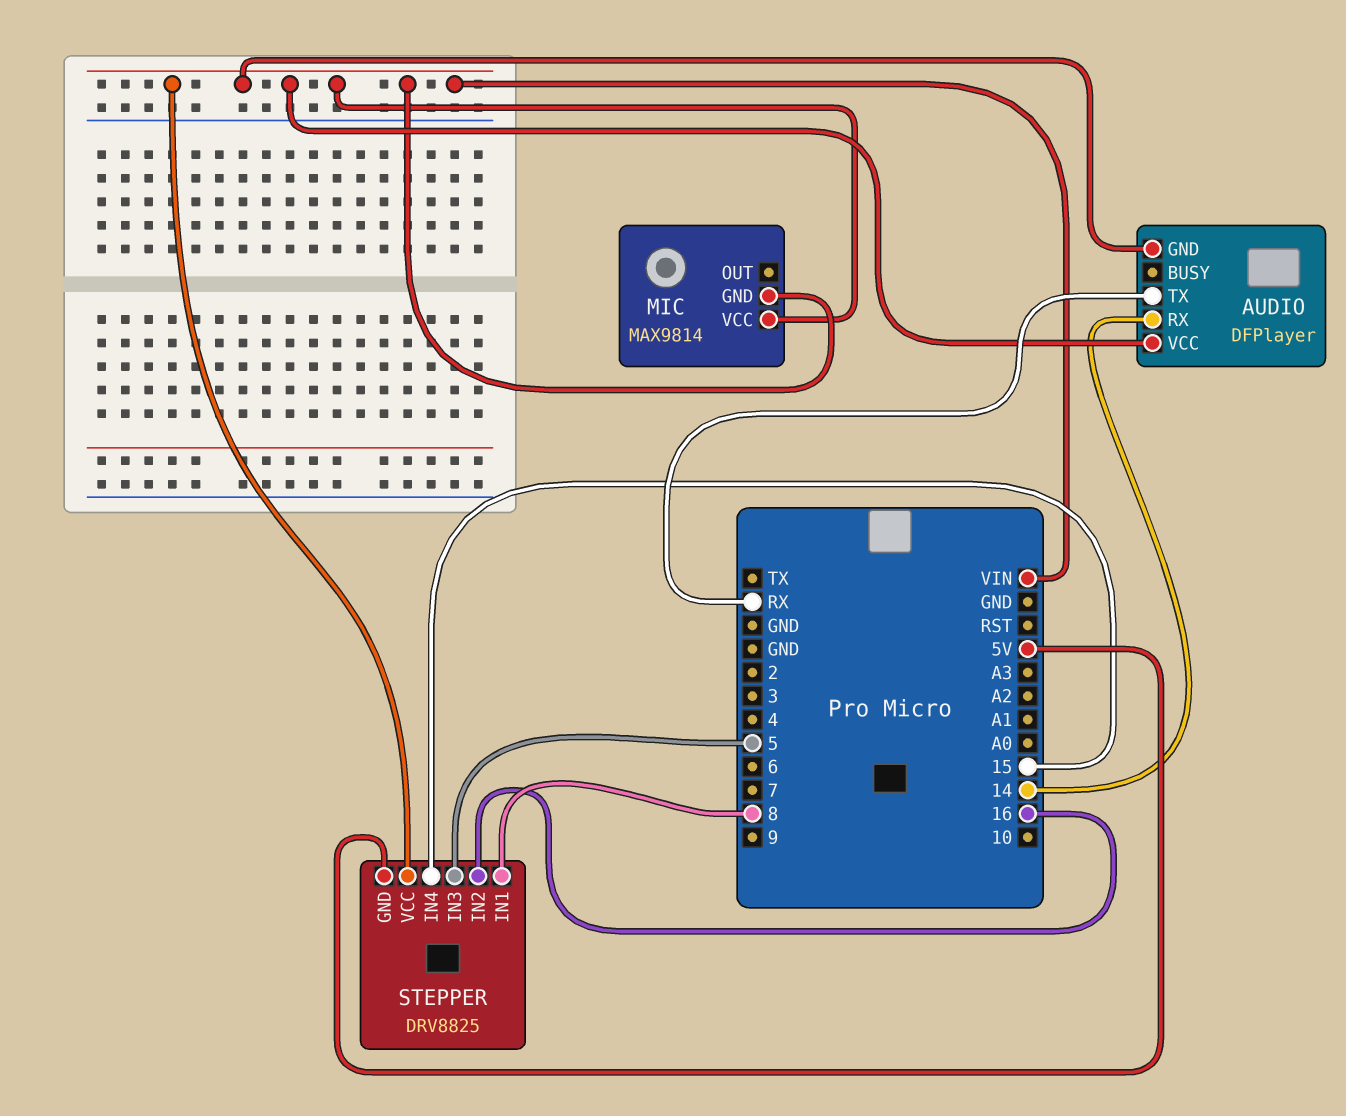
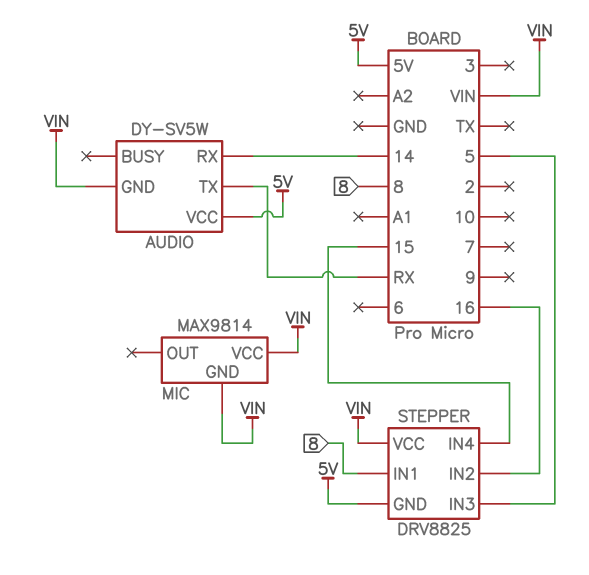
AUDIO: DFPlayer -> DY-SV5W
AUDIO pin VCC: VIN -> 5V

